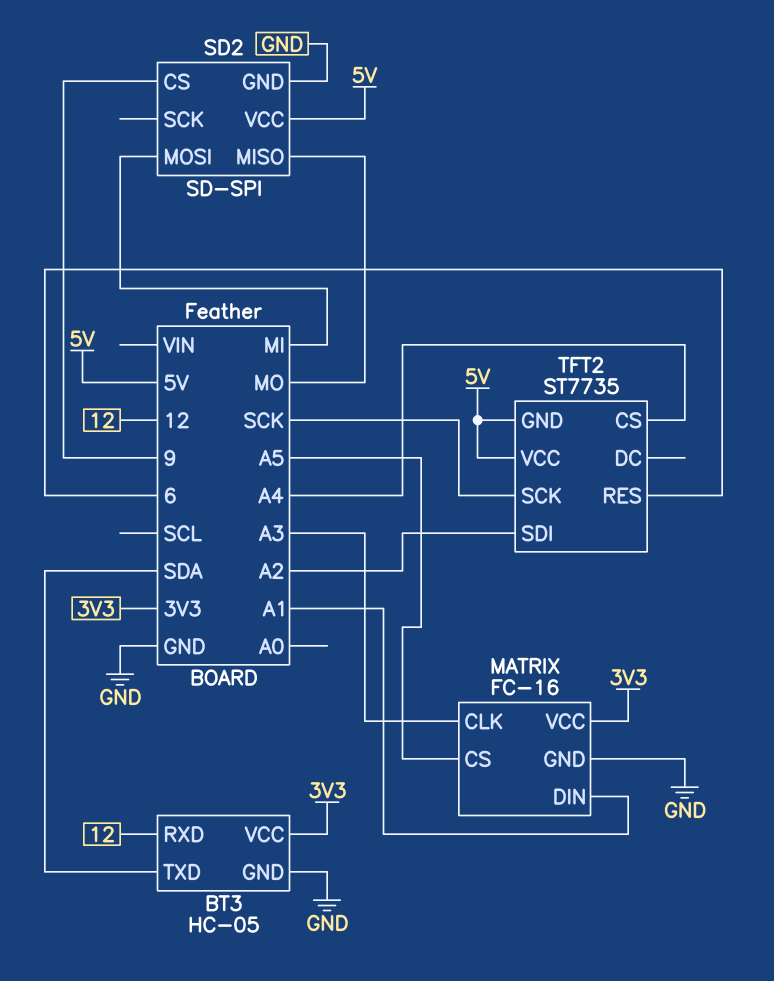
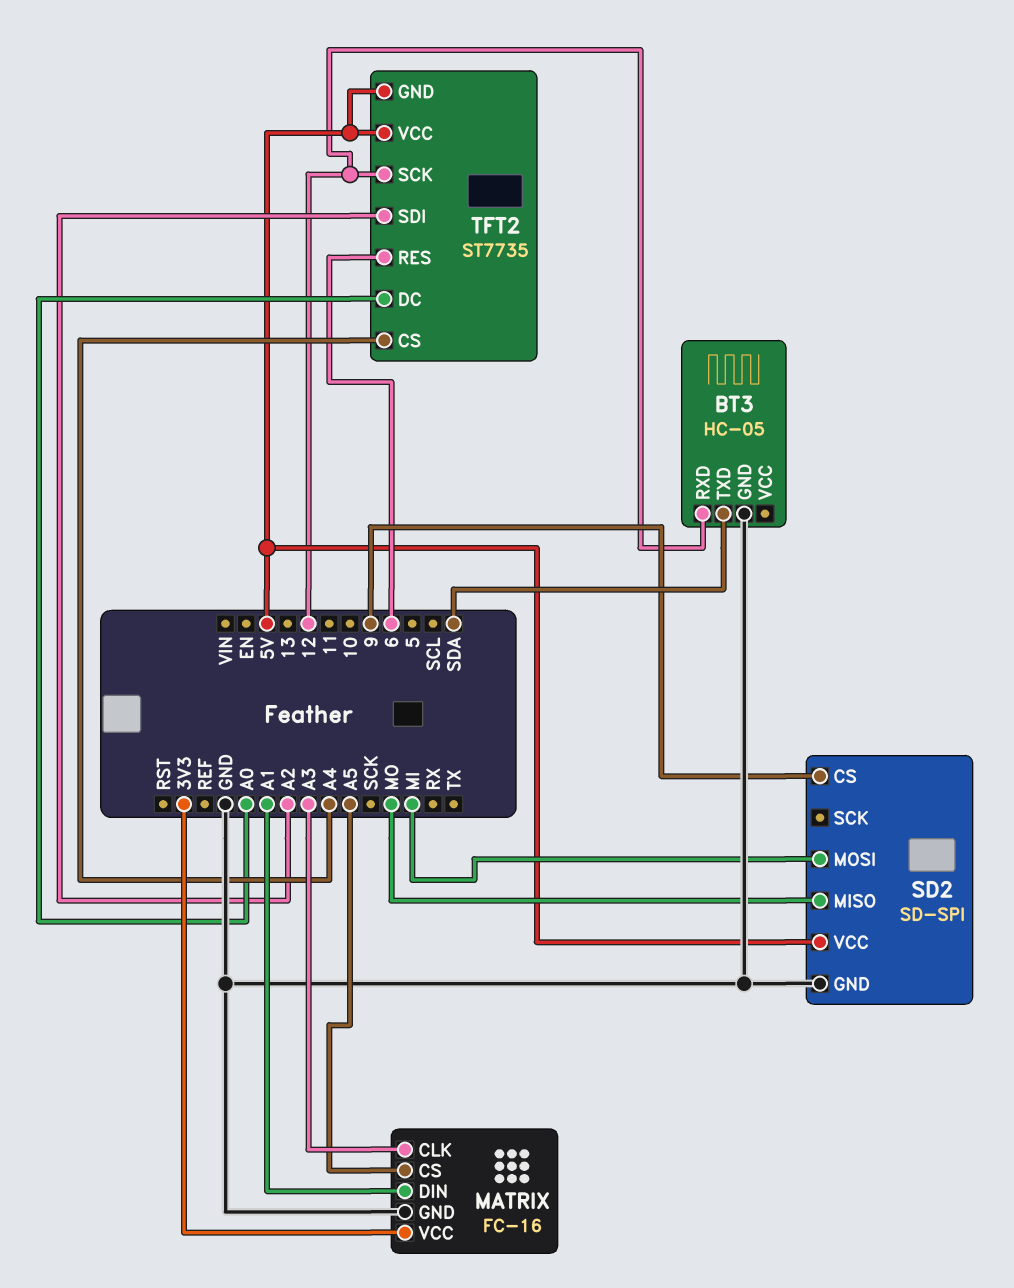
BT3 pin VCC: 3V3 -> none
TFT2 pin DC: none -> A0
TFT2 pin SCK: SCK -> 12

